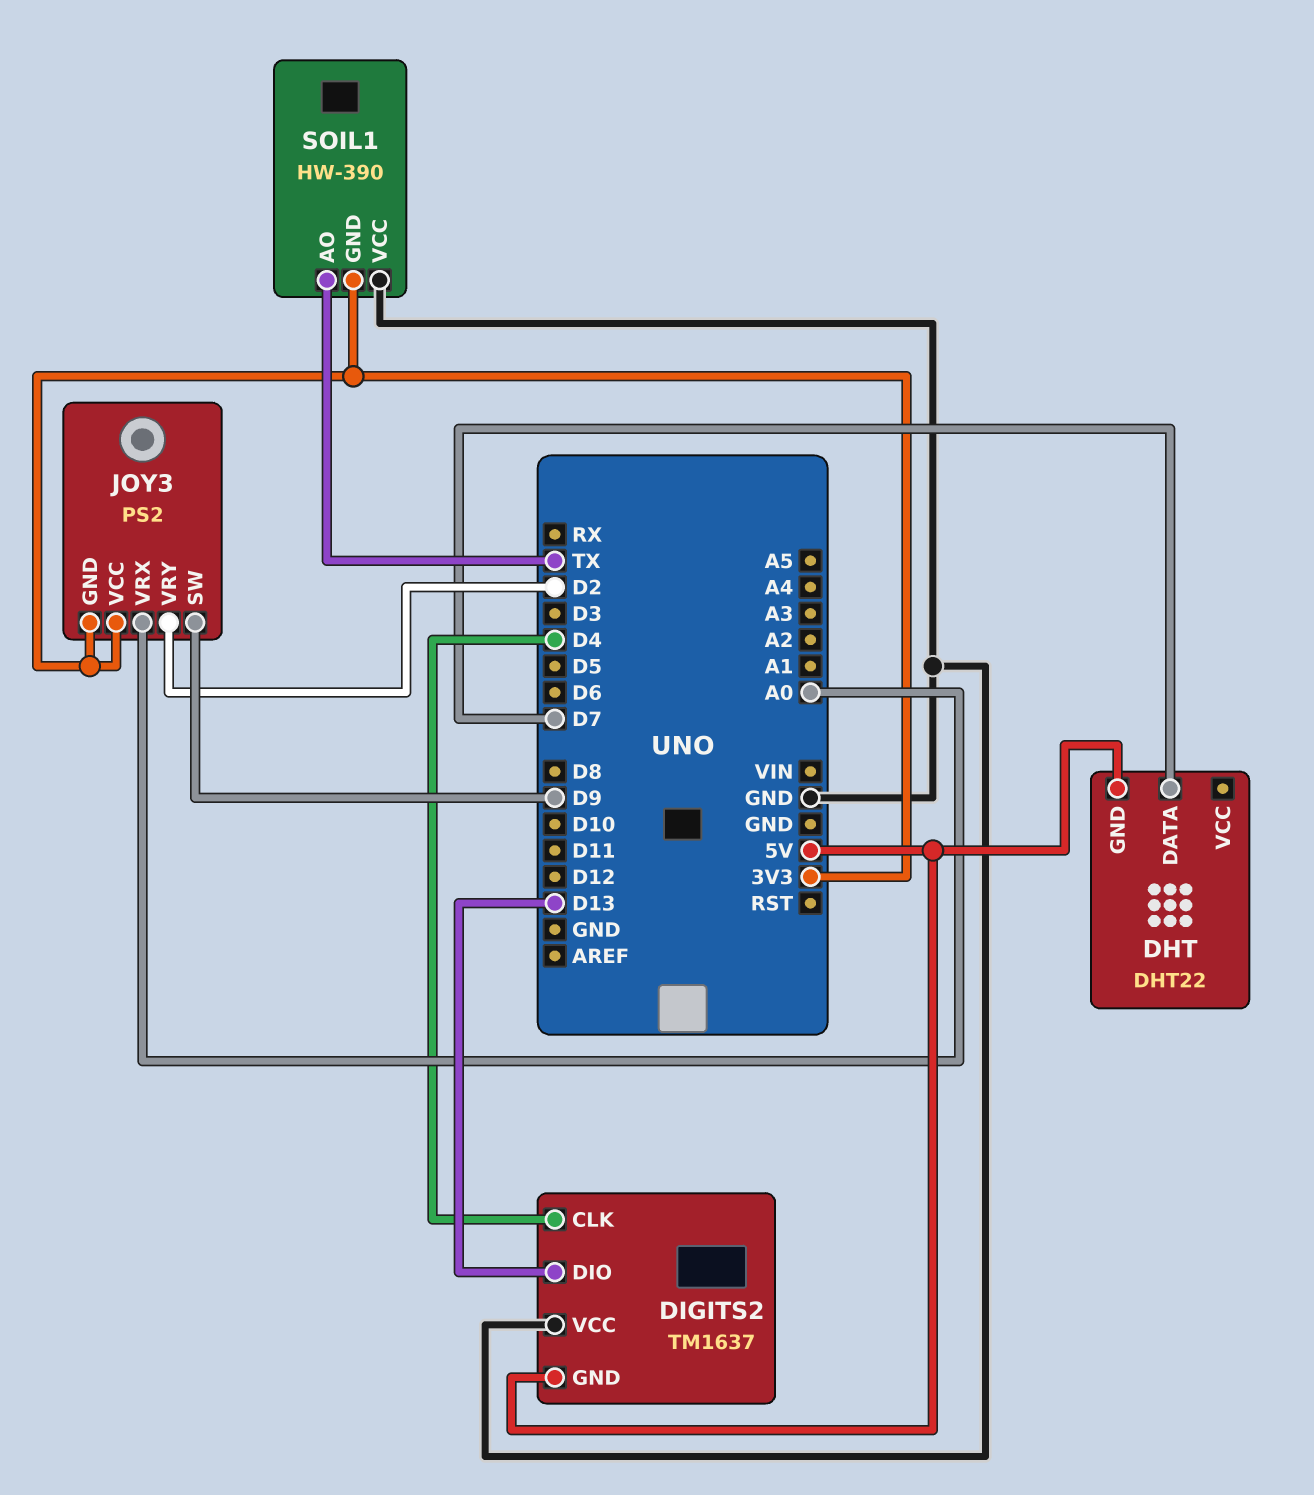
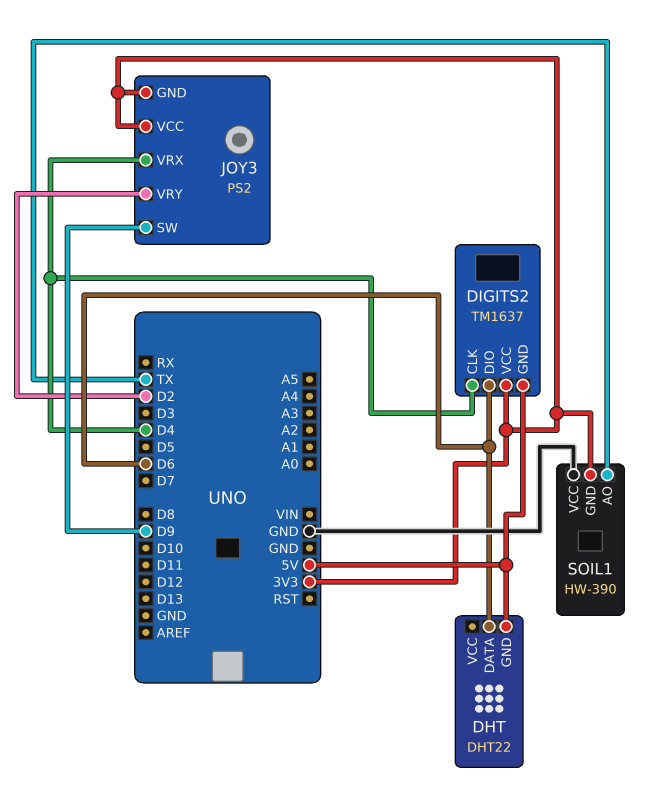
DHT pin DATA: D7 -> D6
DIGITS2 pin DIO: D13 -> D6
DIGITS2 pin VCC: GND -> 3V3
JOY3 pin VRX: A0 -> D4

